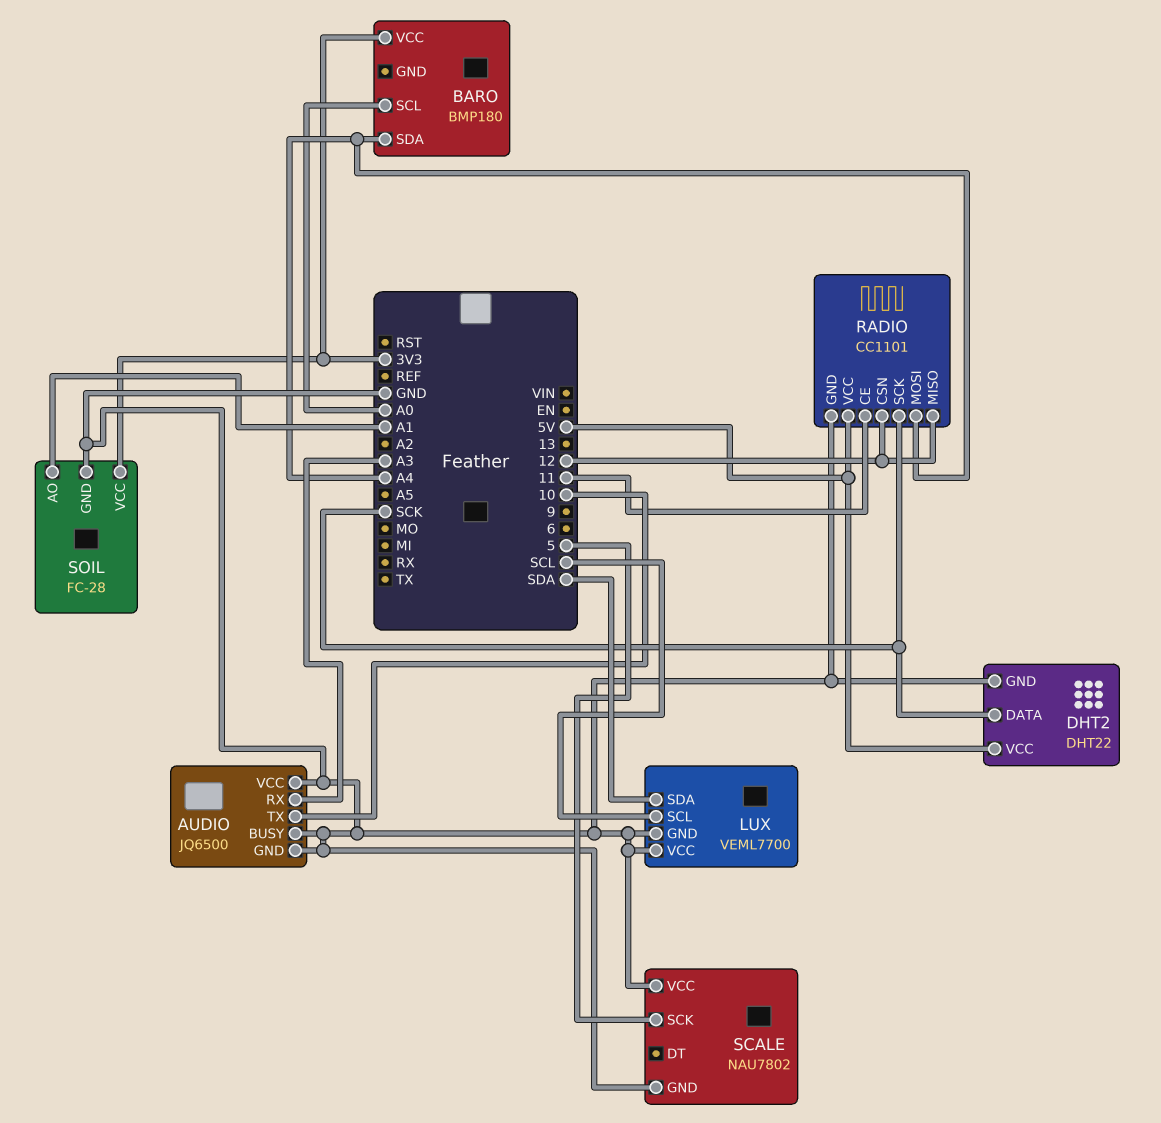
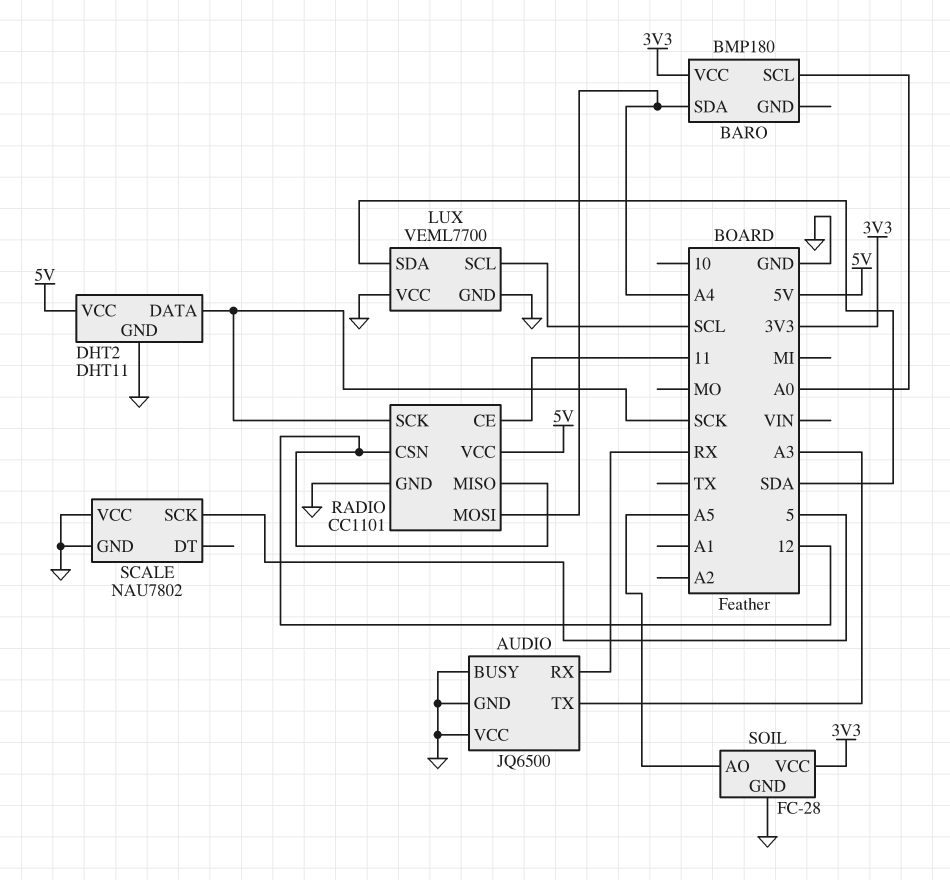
AUDIO pin RX: A3 -> RX
AUDIO pin TX: 10 -> A3
DHT2: DHT22 -> DHT11
SOIL pin AO: A1 -> A5

